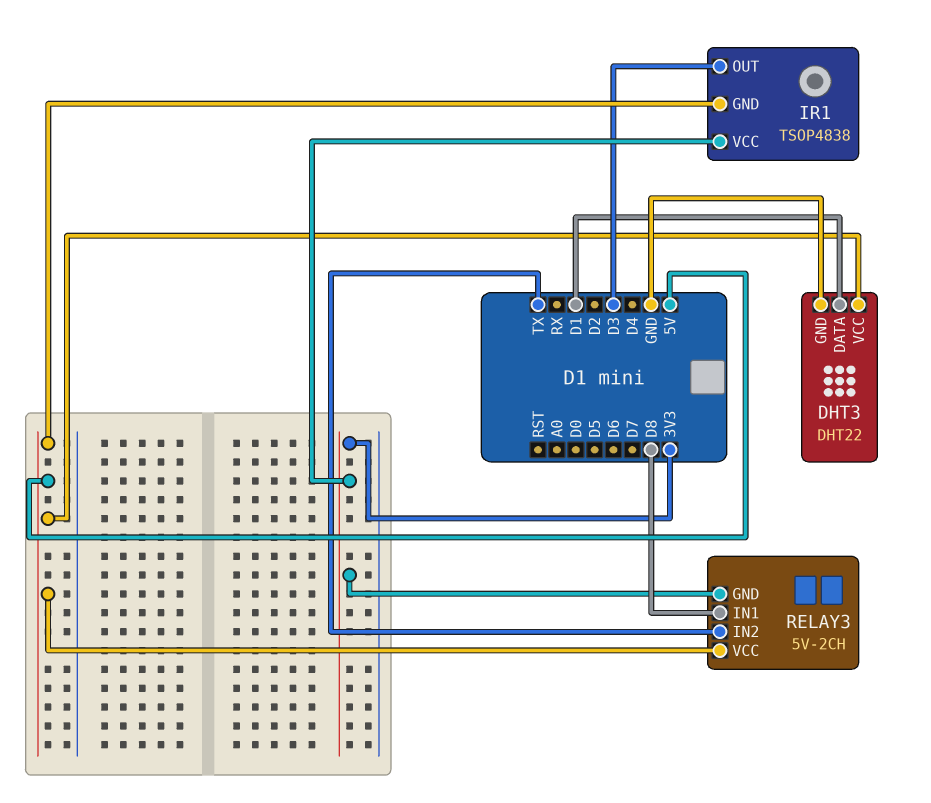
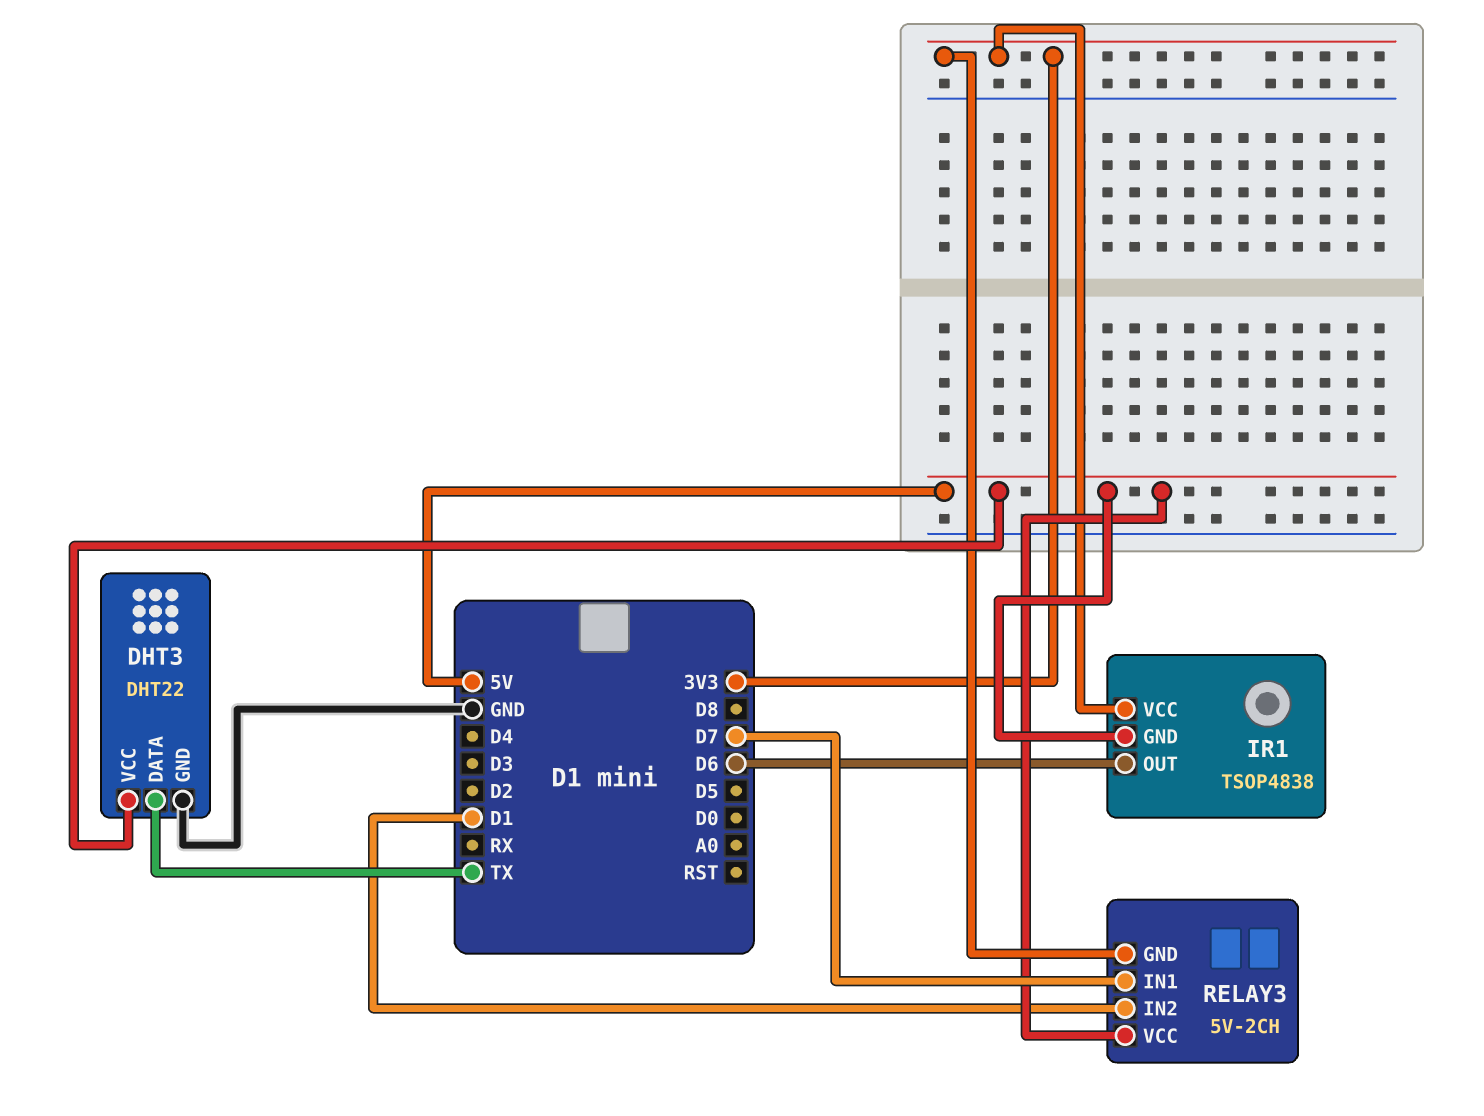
DHT3 pin DATA: D1 -> TX
IR1 pin OUT: D3 -> D6
RELAY3 pin IN1: D8 -> D7
RELAY3 pin IN2: TX -> D1

